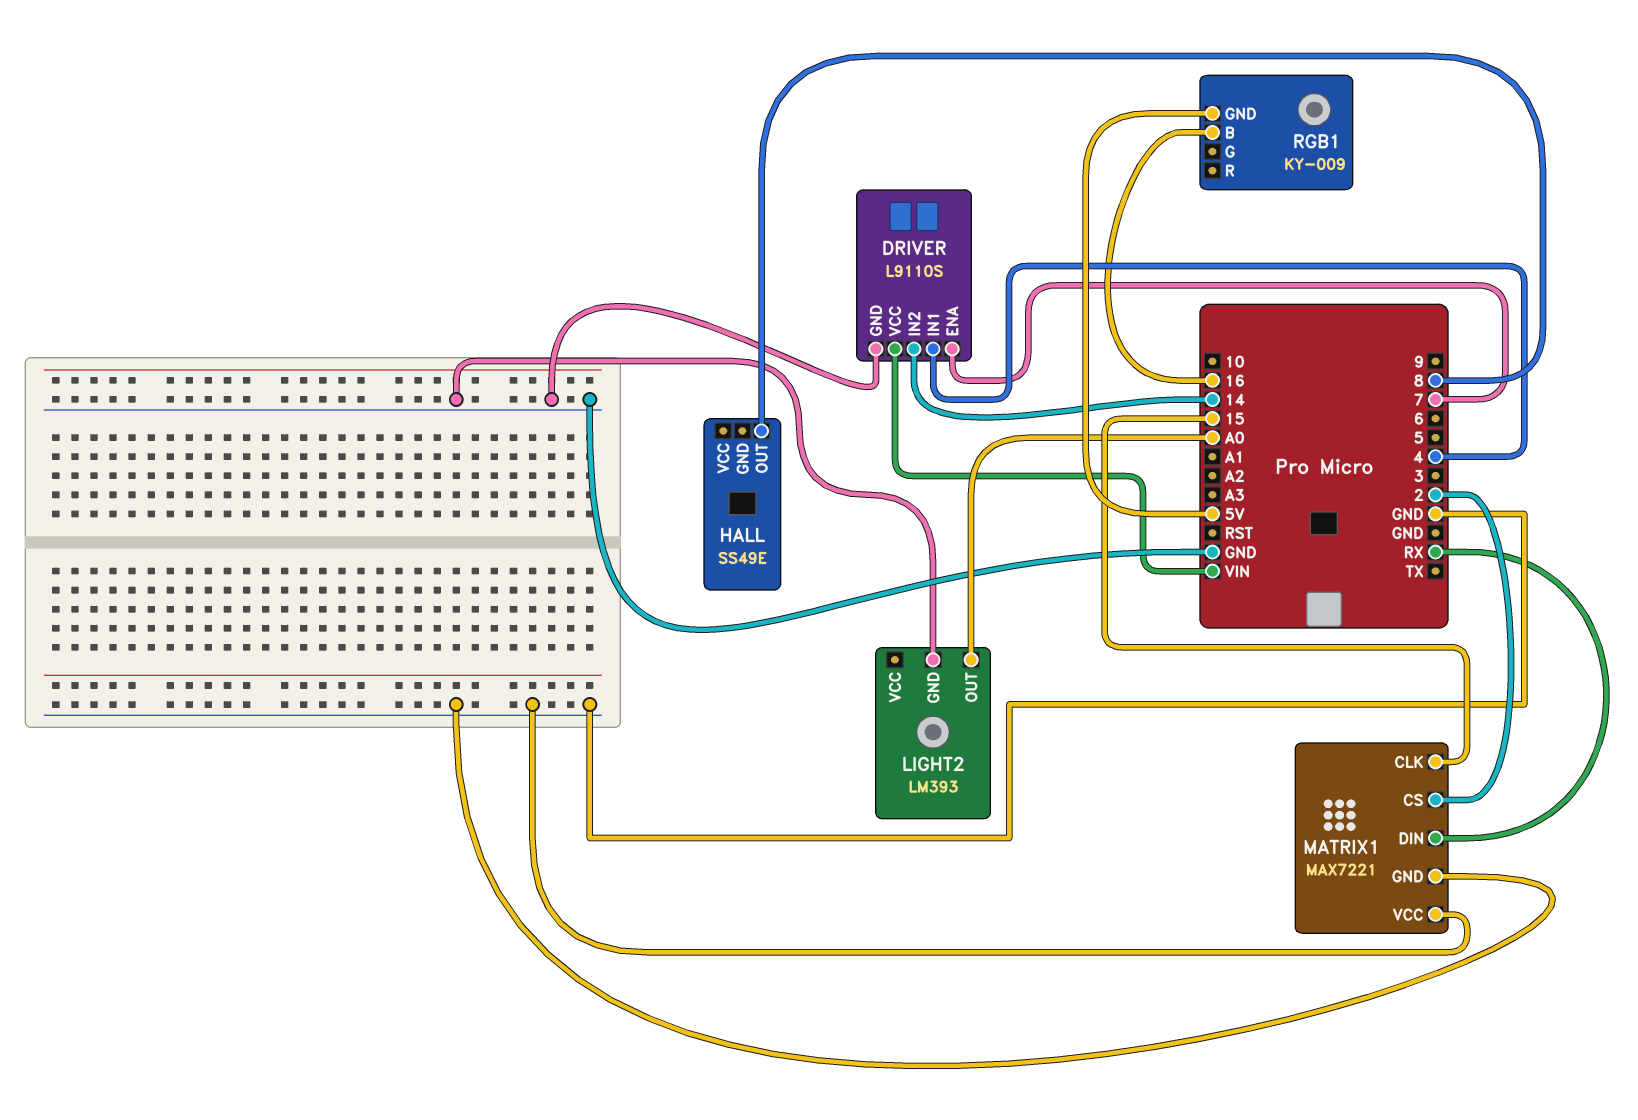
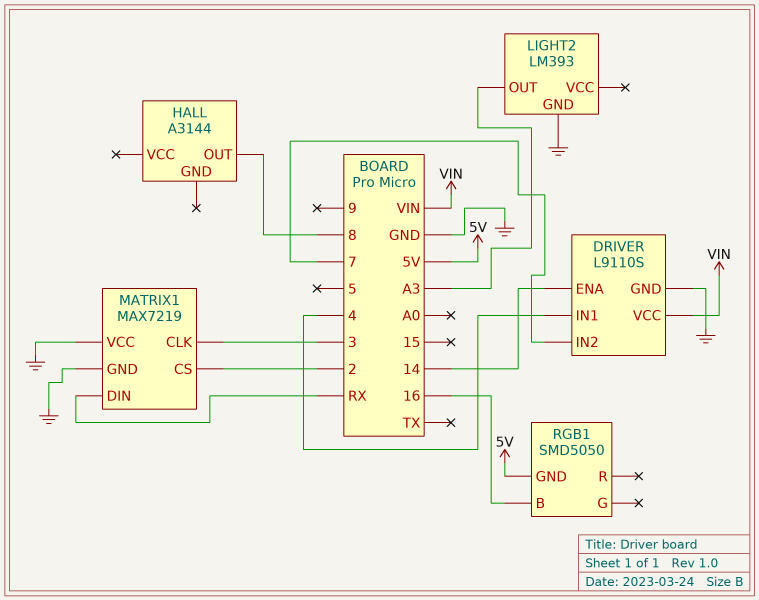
DRIVER pin ENA: 7 -> 14
DRIVER pin IN2: 14 -> 7
HALL: SS49E -> A3144
LIGHT2 pin OUT: A0 -> A3
MATRIX1: MAX7221 -> MAX7219
MATRIX1 pin CLK: 15 -> 3
RGB1: KY-009 -> SMD5050

